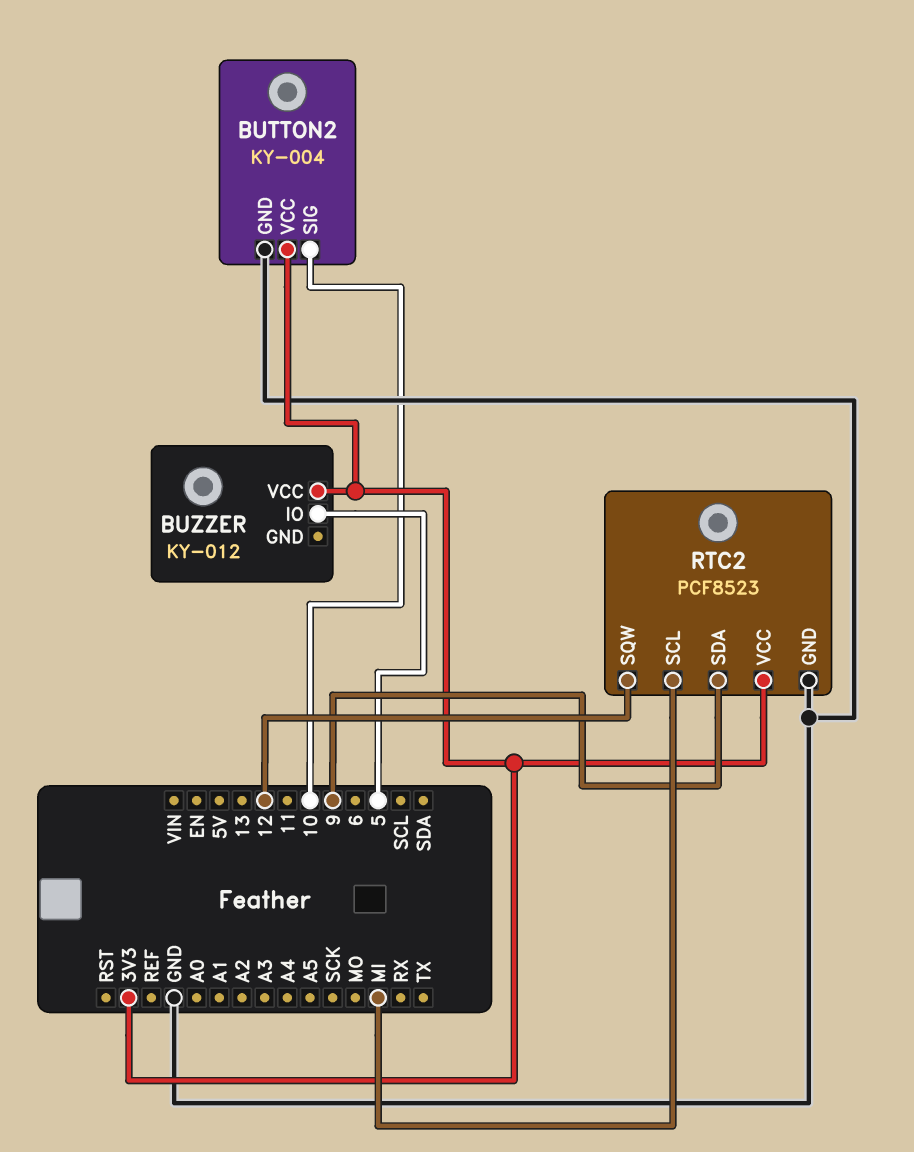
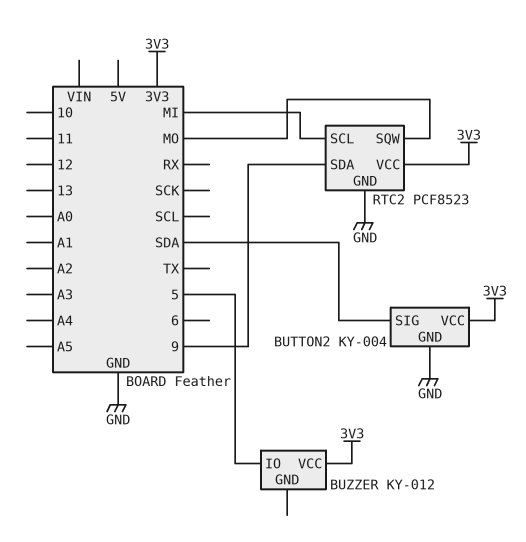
BUTTON2 pin SIG: 10 -> SDA
RTC2 pin SQW: 12 -> MO

